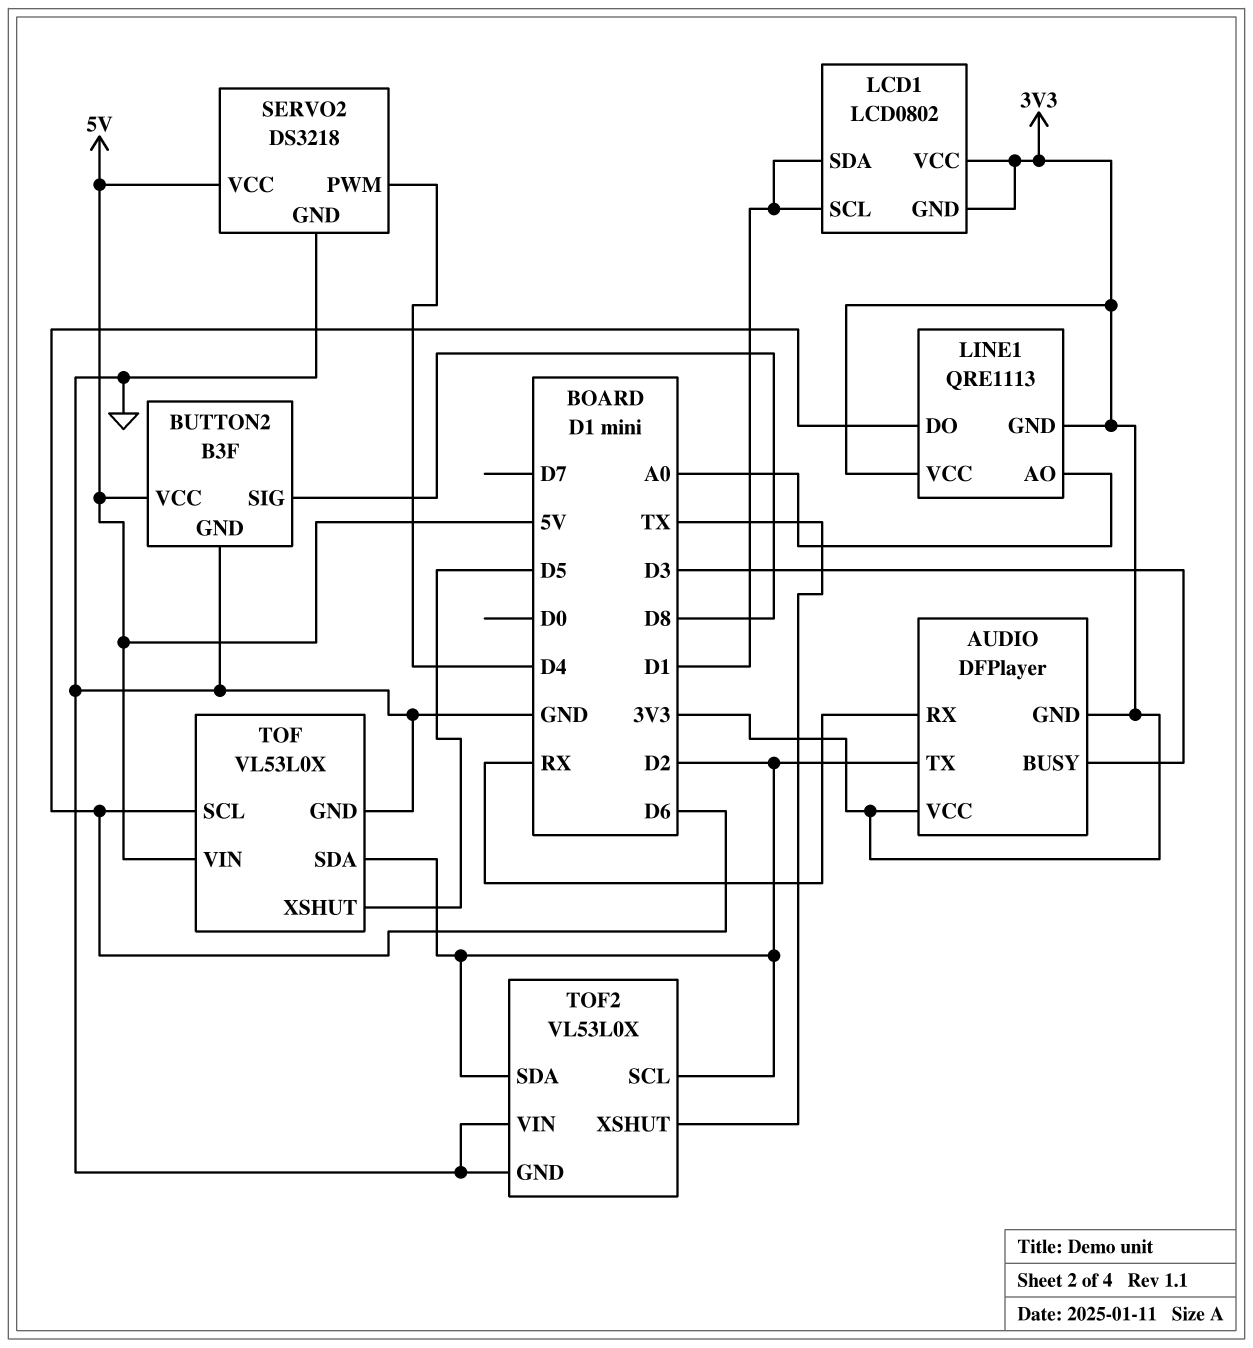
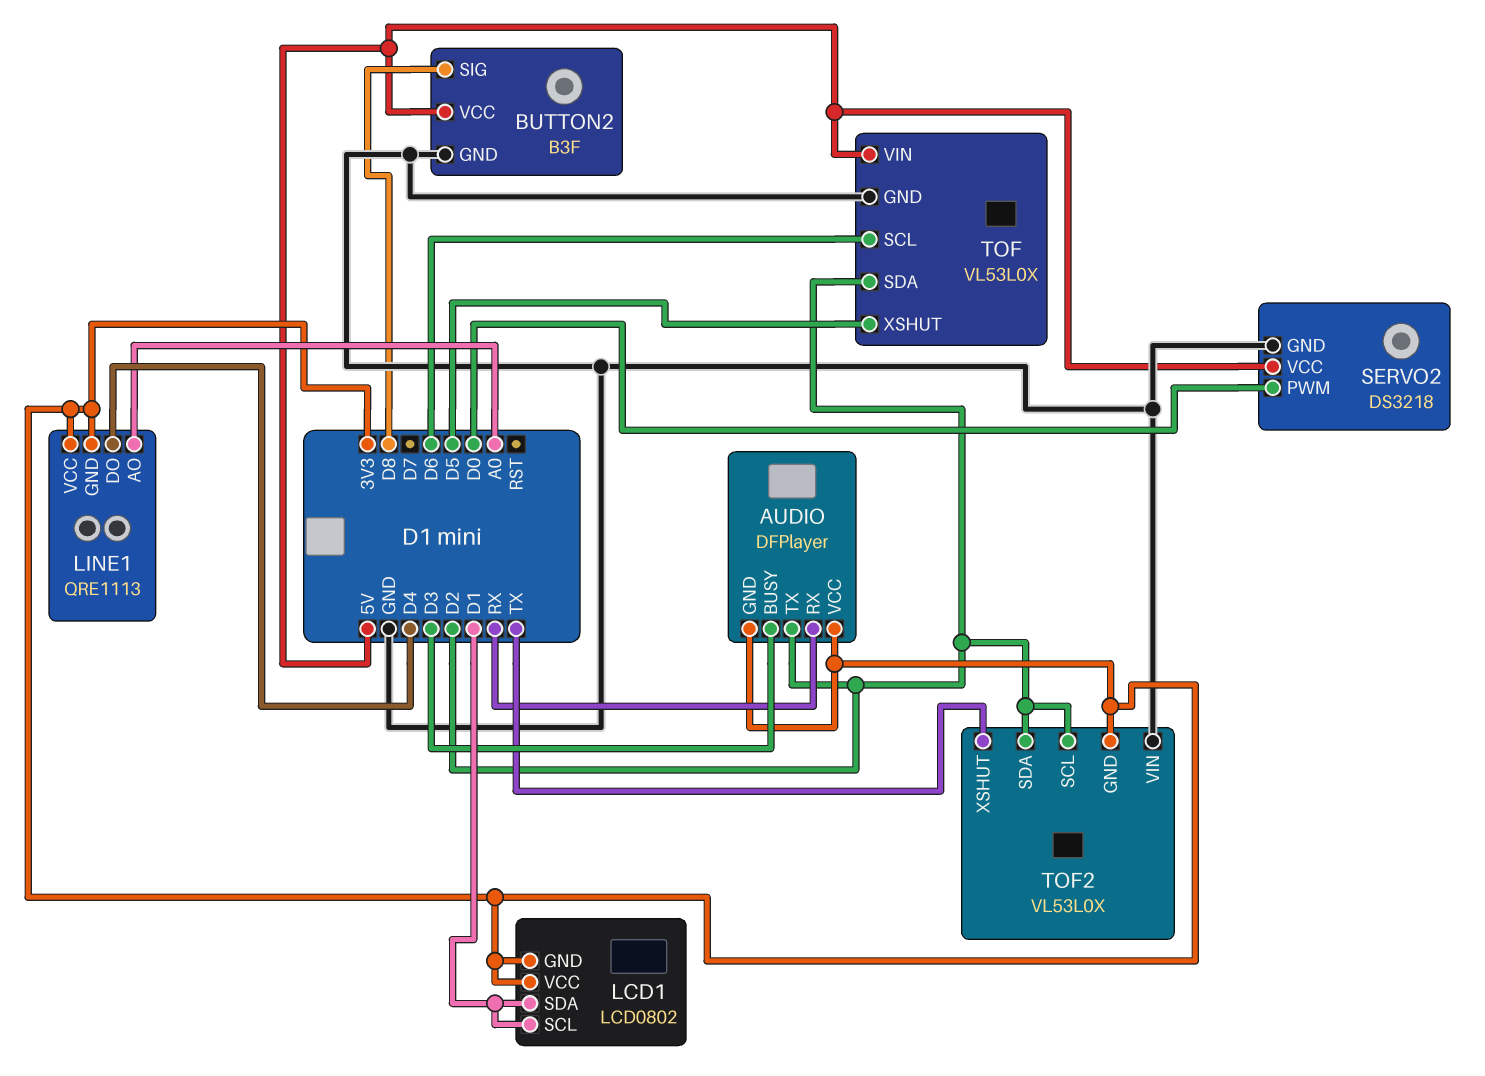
LINE1 pin DO: D6 -> D4
SERVO2 pin PWM: D4 -> D0
TOF2 pin GND: GND -> 3V3

